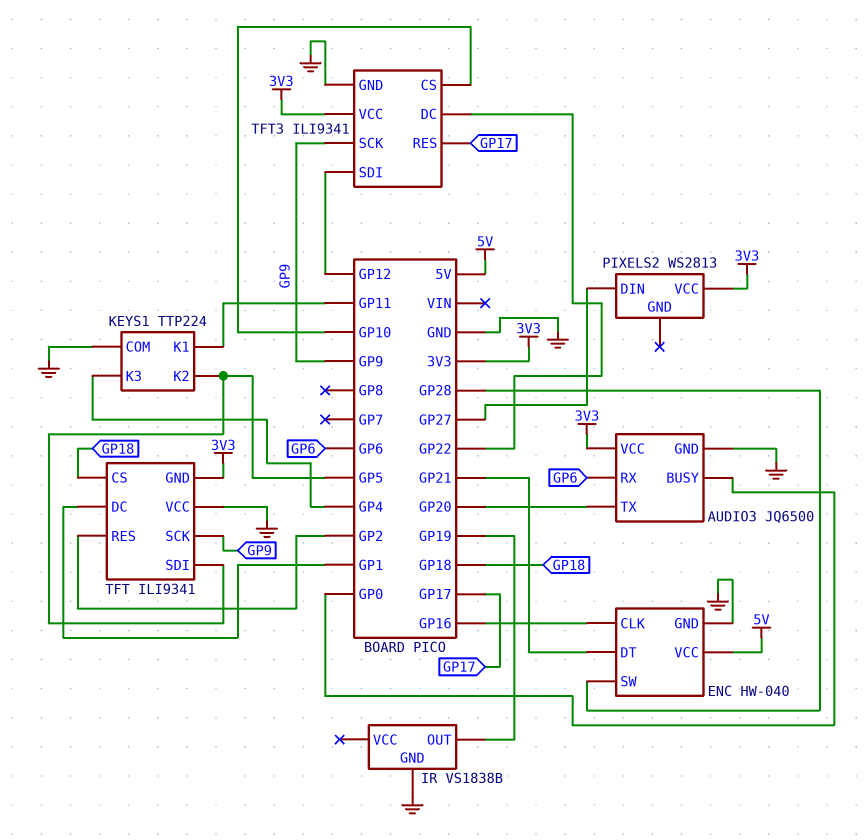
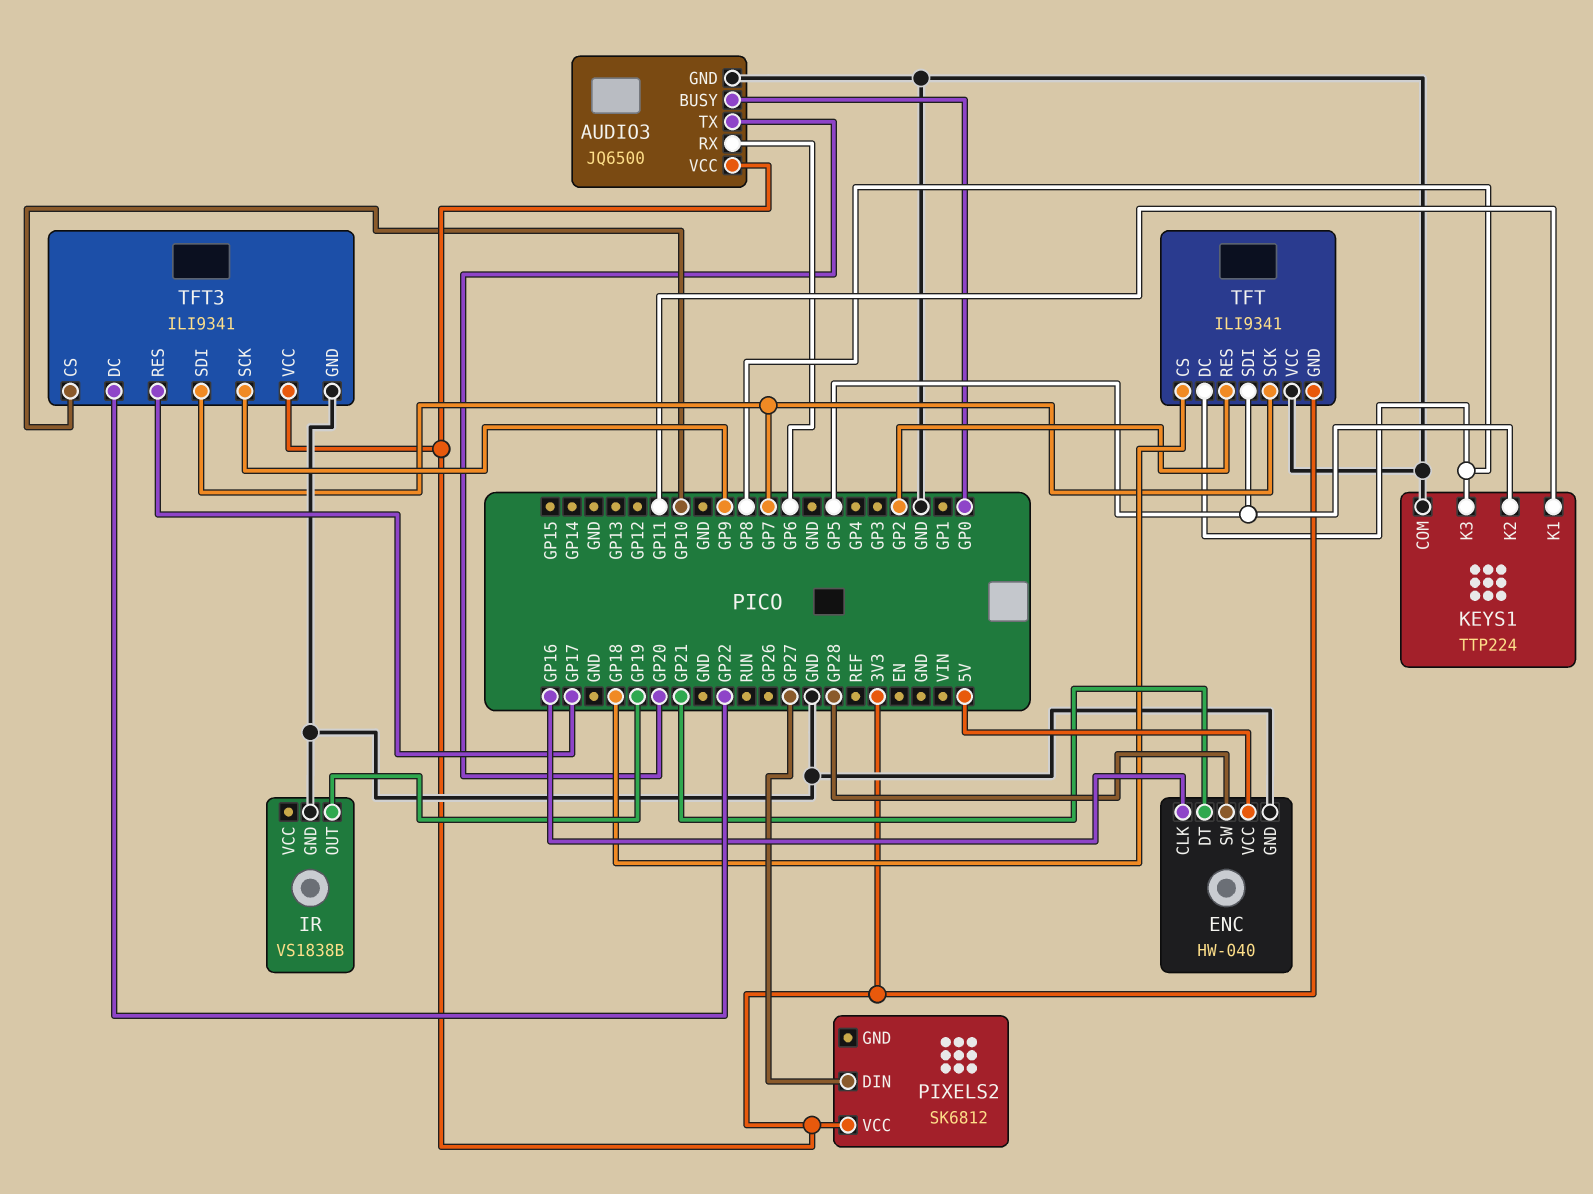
KEYS1 pin K3: GP4 -> GP8
PIXELS2: WS2813 -> SK6812
TFT pin DC: GP1 -> GP8
TFT pin SCK: GP9 -> GP7
TFT3 pin SDI: GP12 -> GP7

